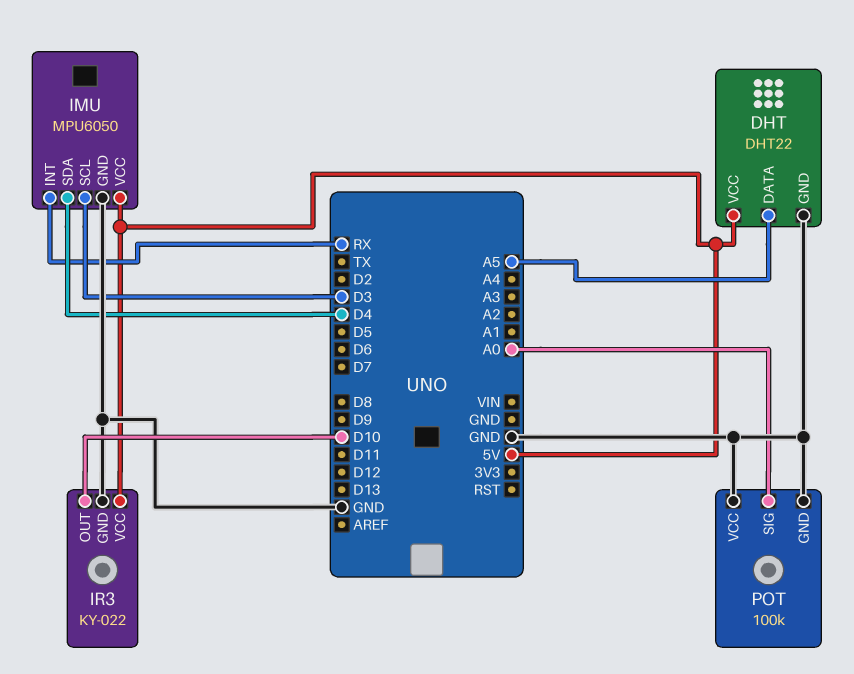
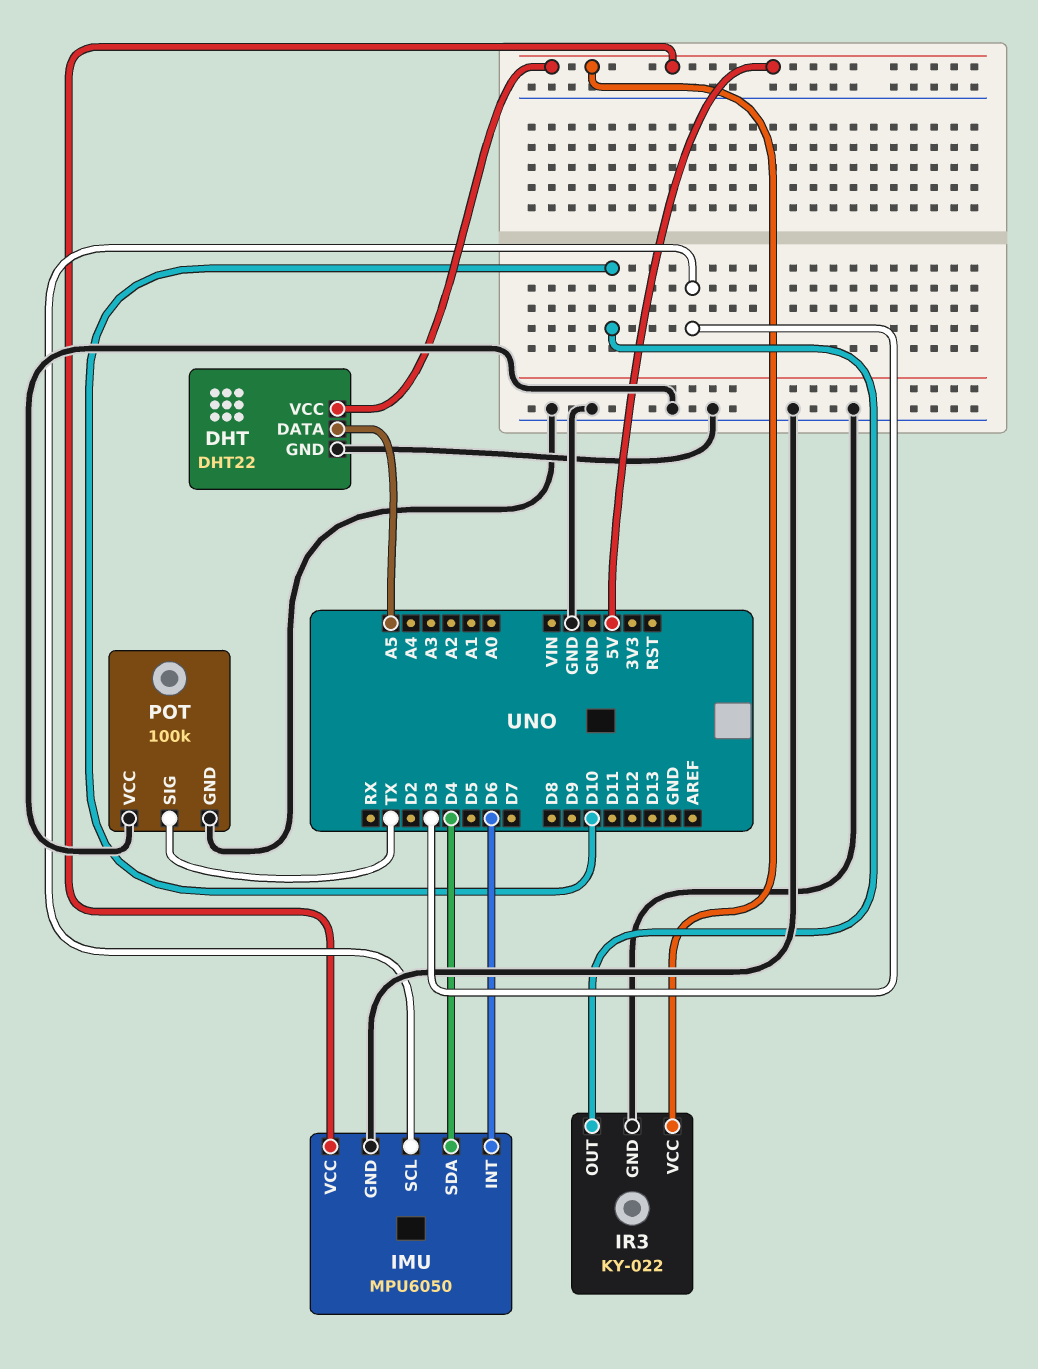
IMU pin INT: RX -> D6
POT pin SIG: A0 -> TX

